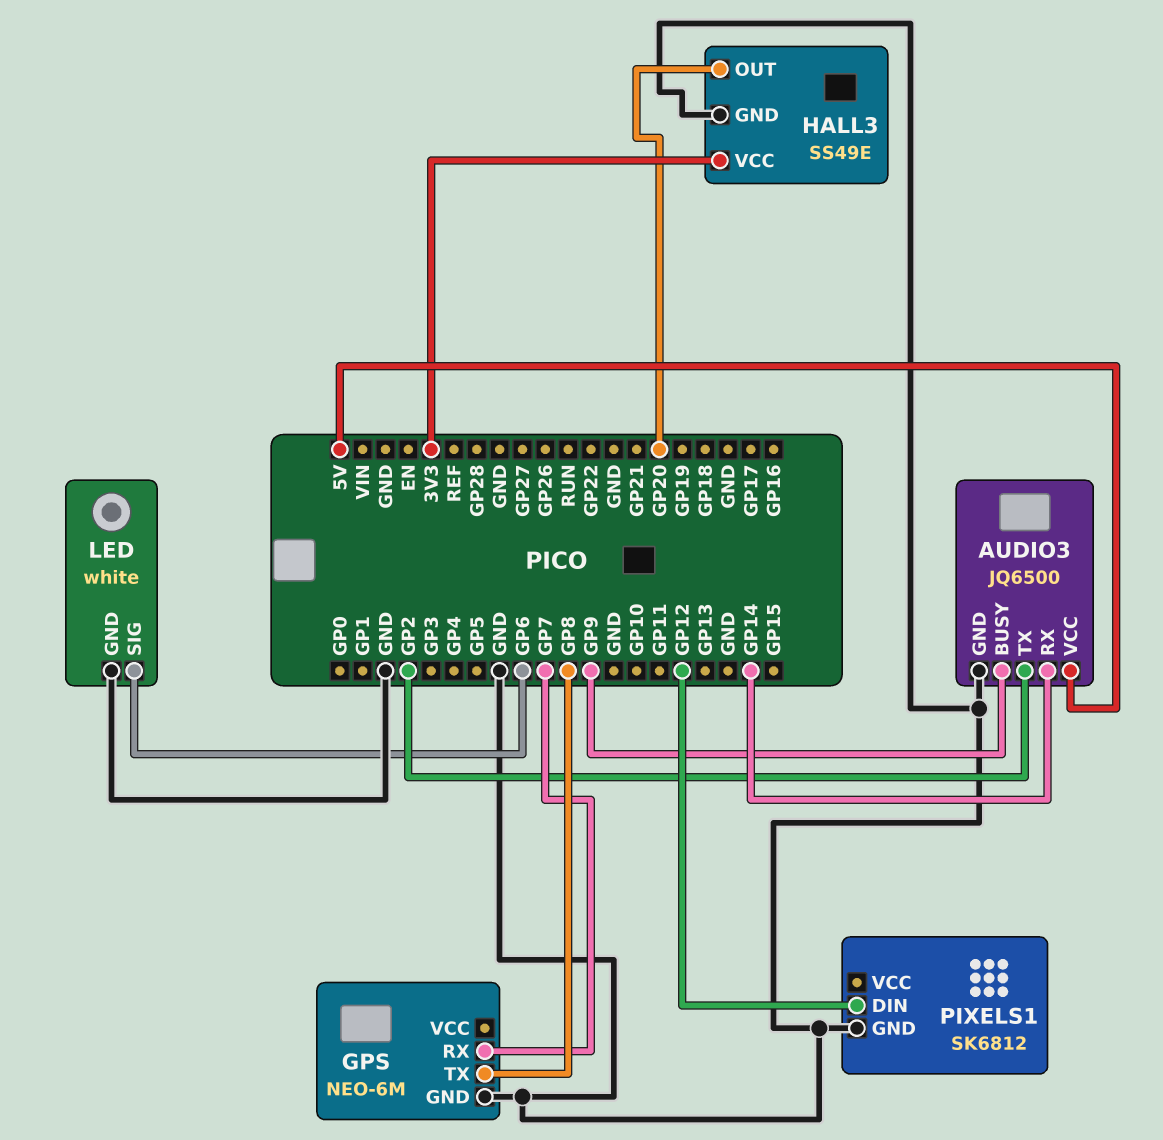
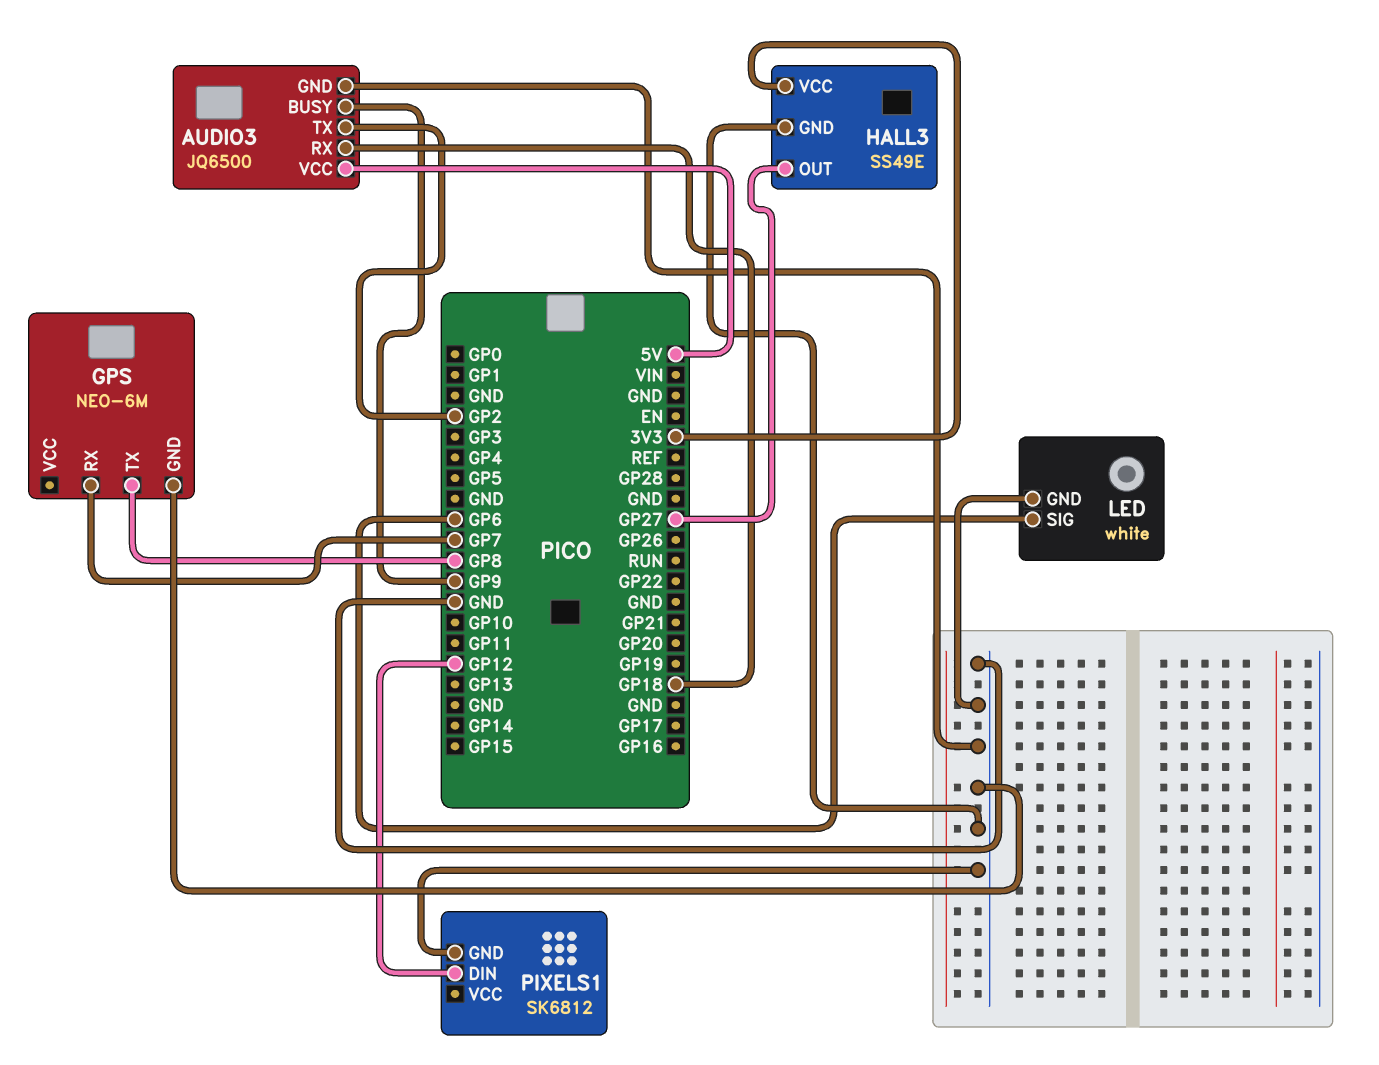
AUDIO3 pin RX: GP14 -> GP18
HALL3 pin OUT: GP20 -> GP27

